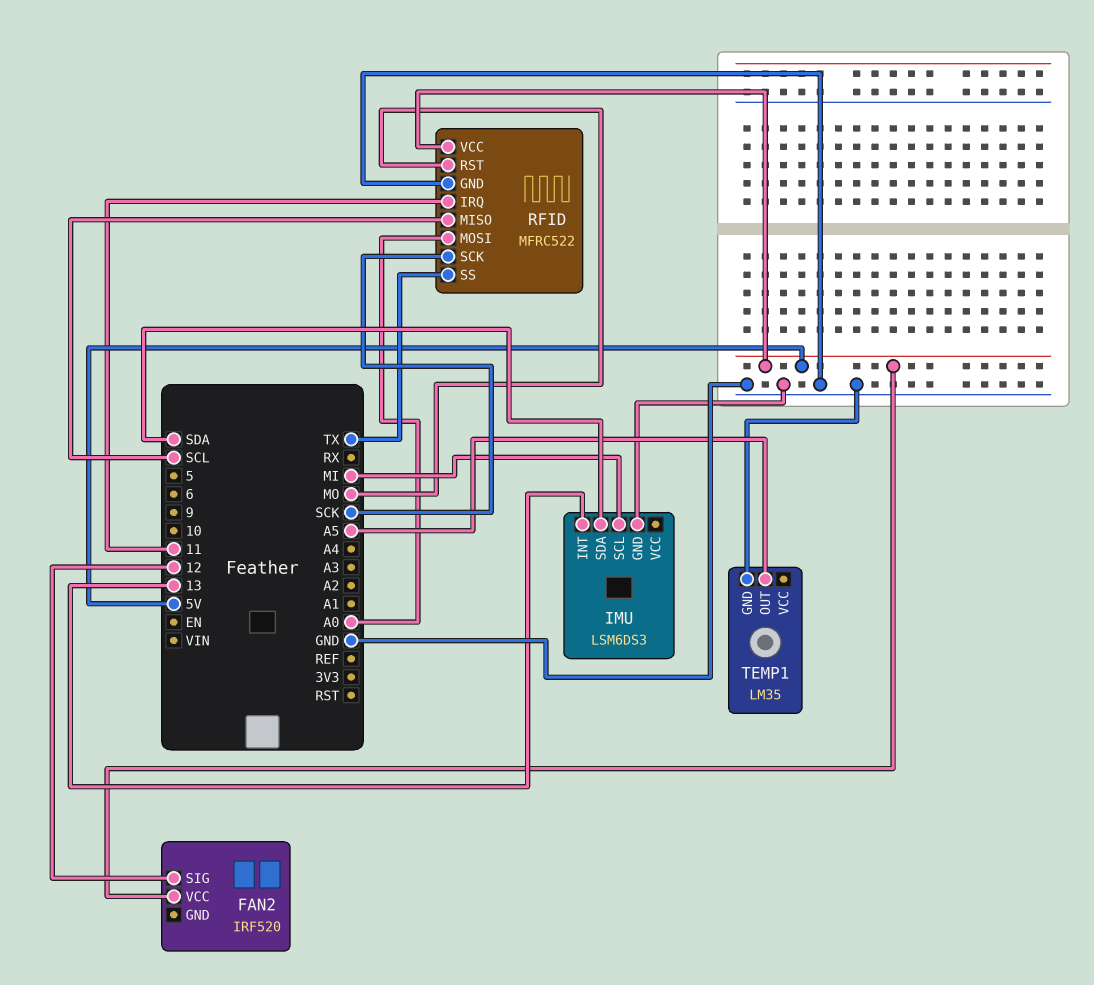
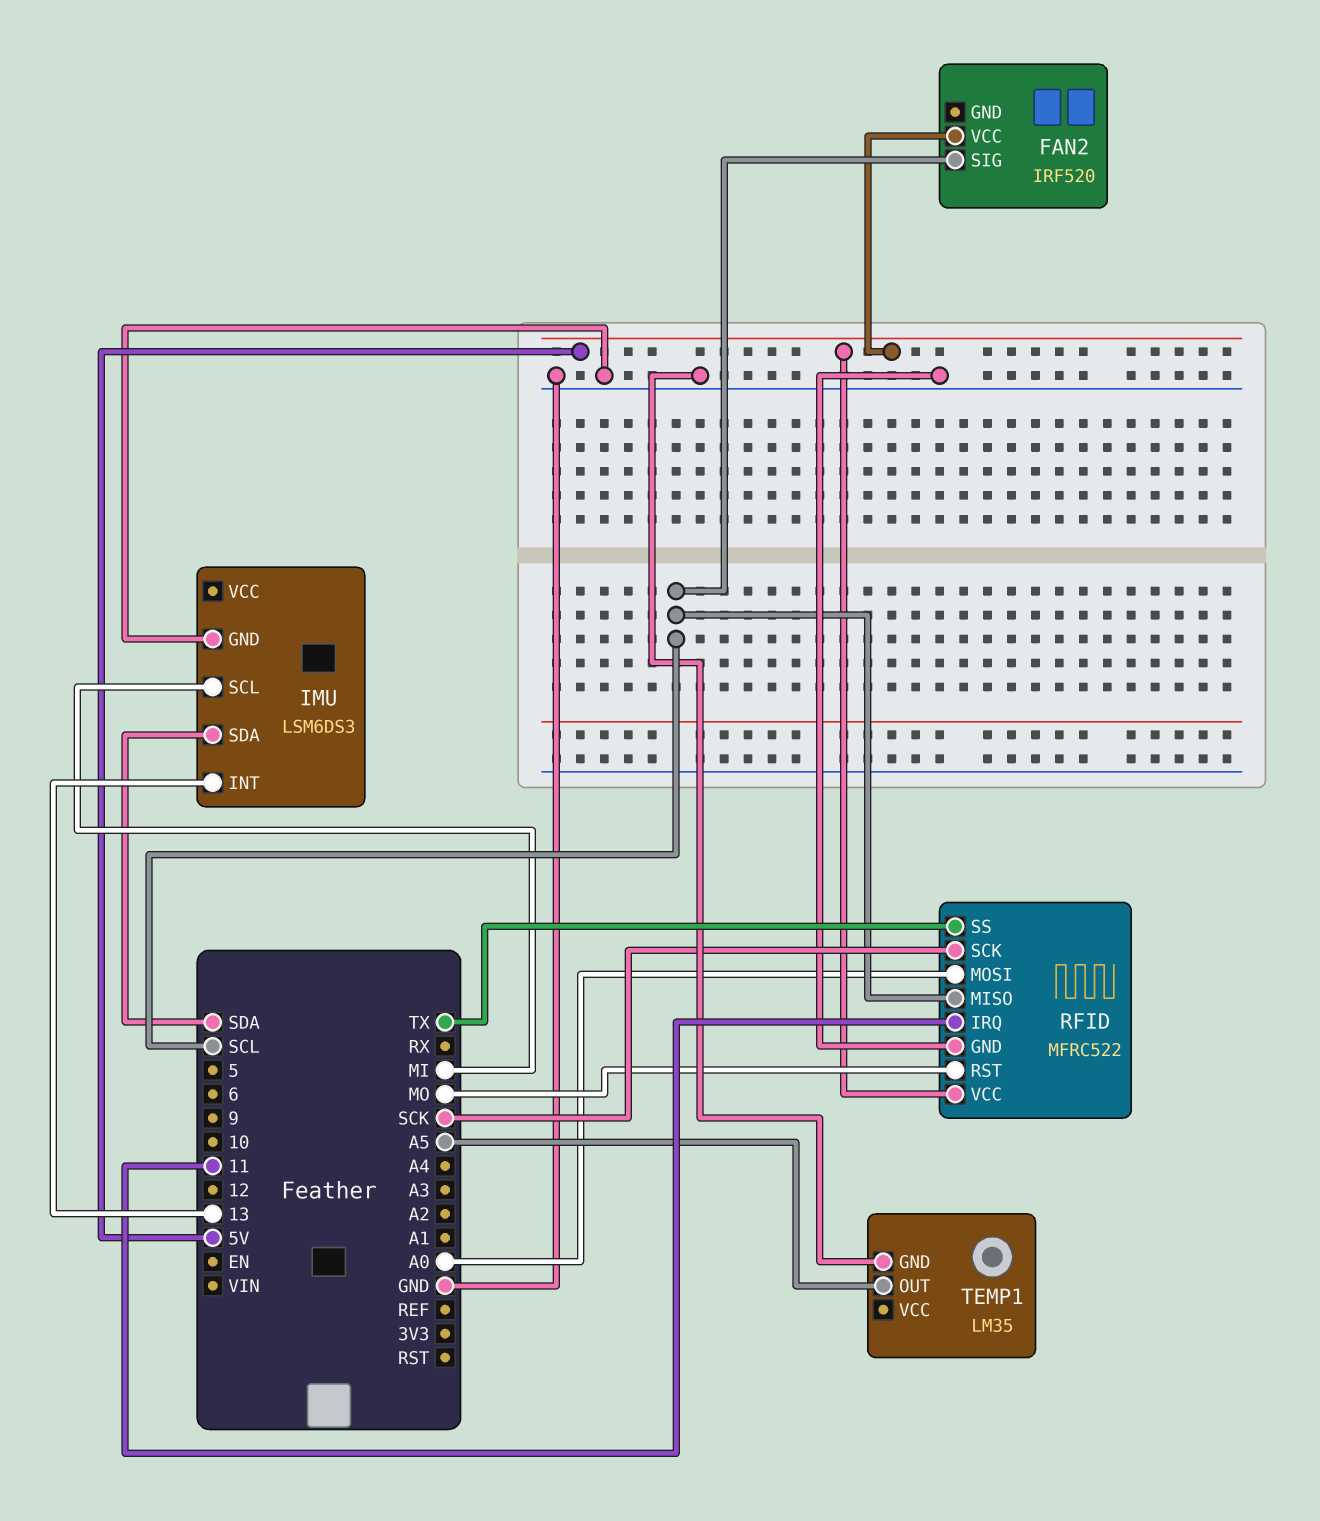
FAN2 pin SIG: 12 -> SCL

